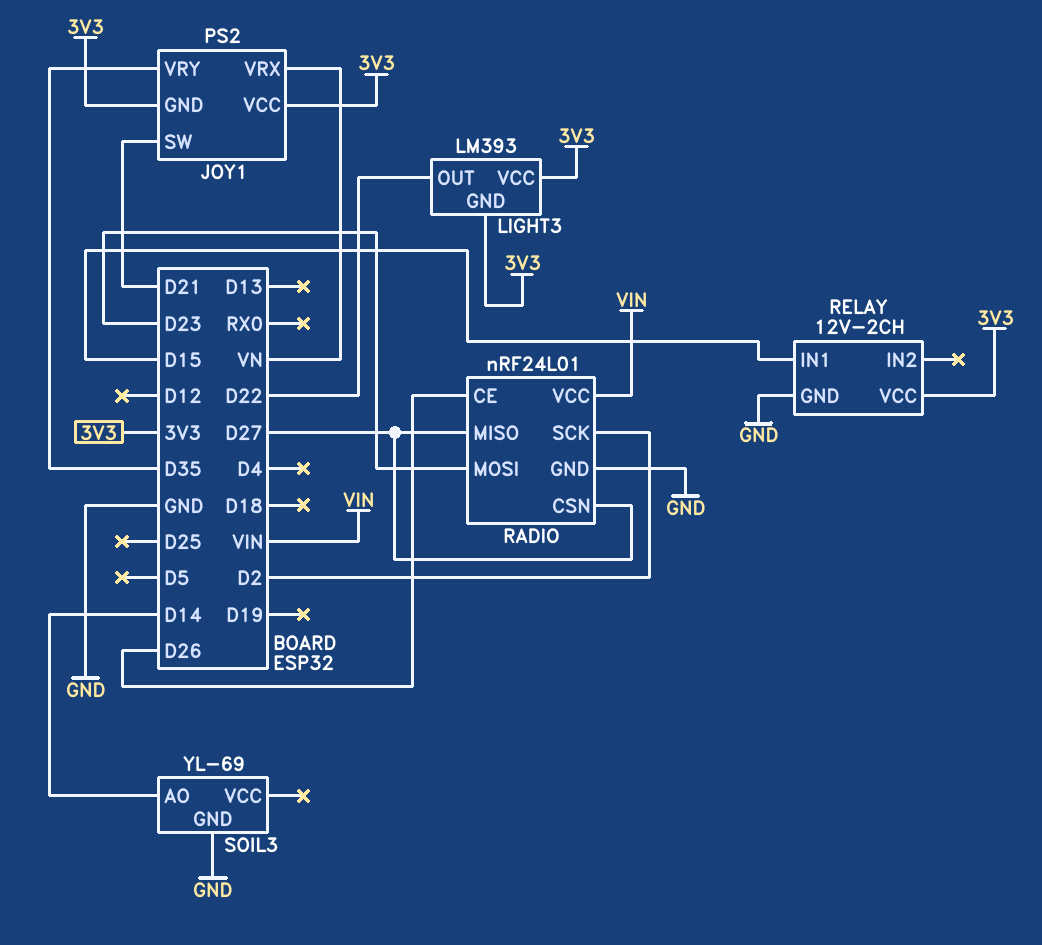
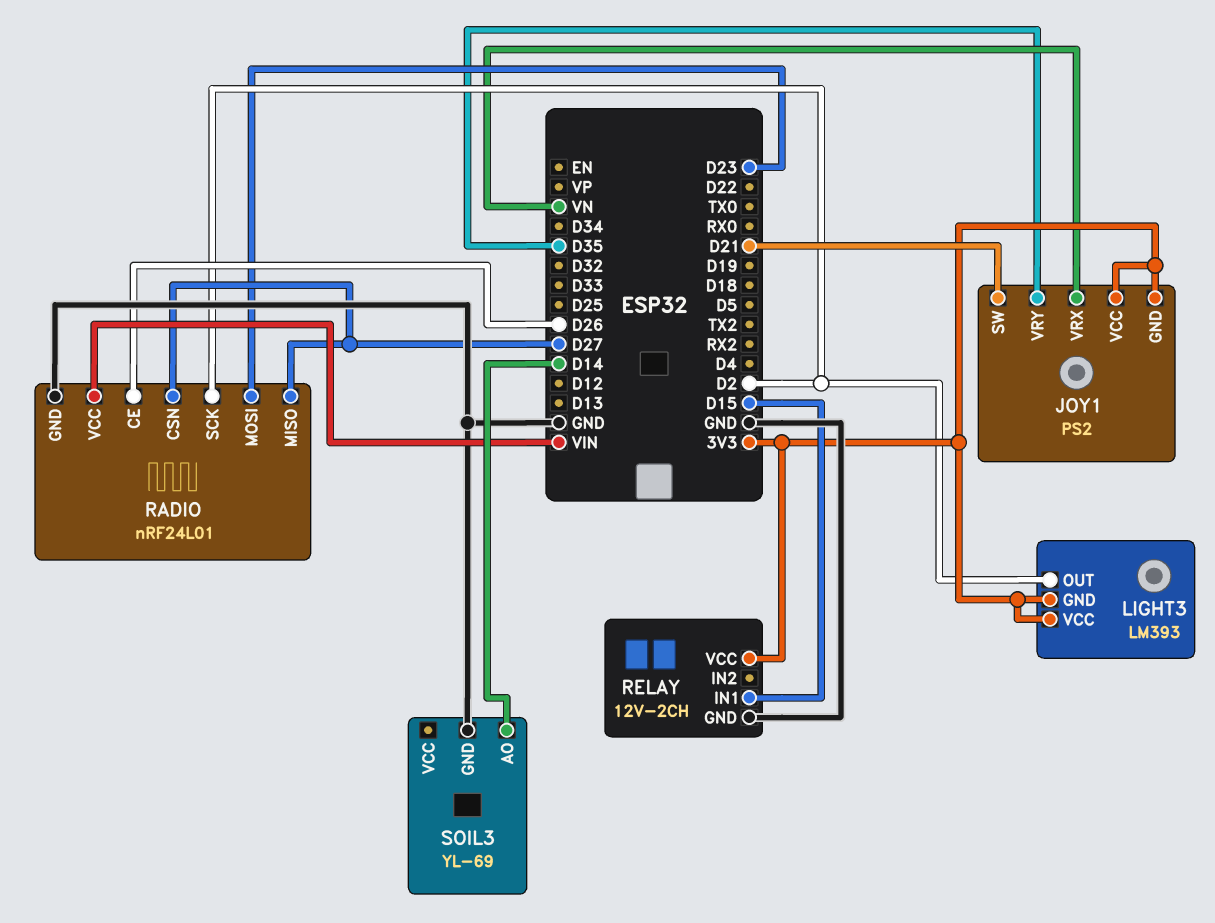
LIGHT3 pin OUT: D22 -> D2

